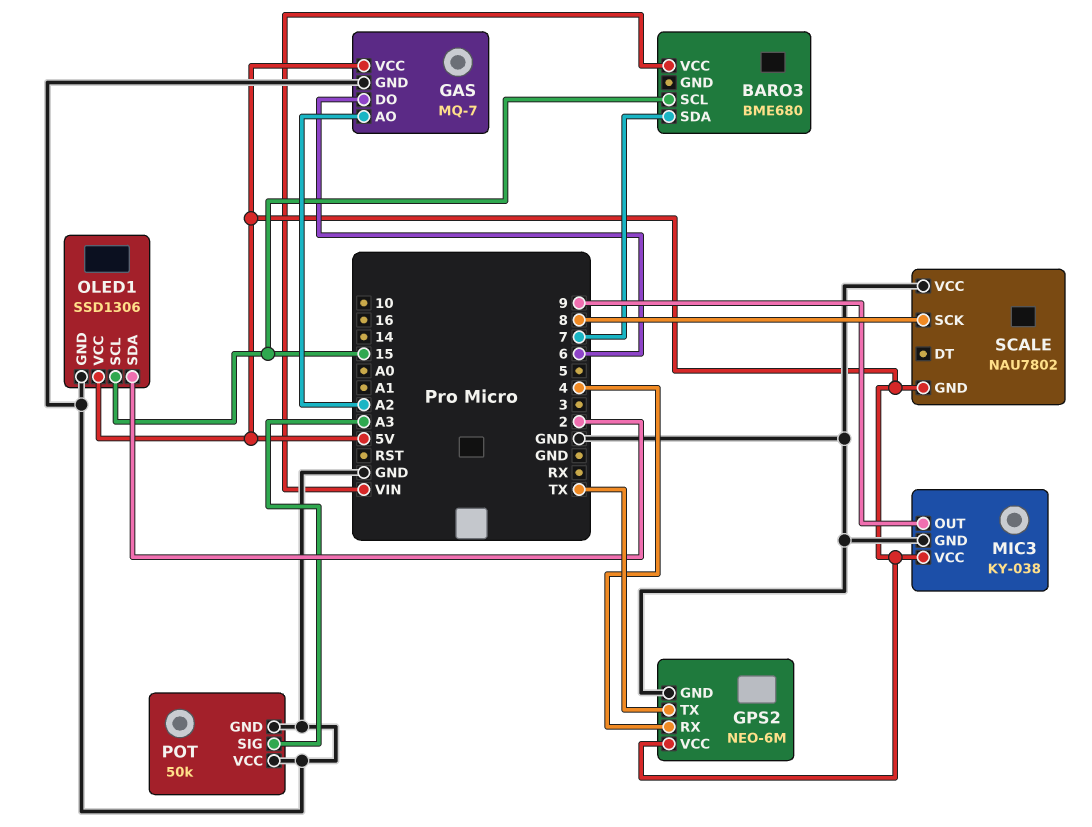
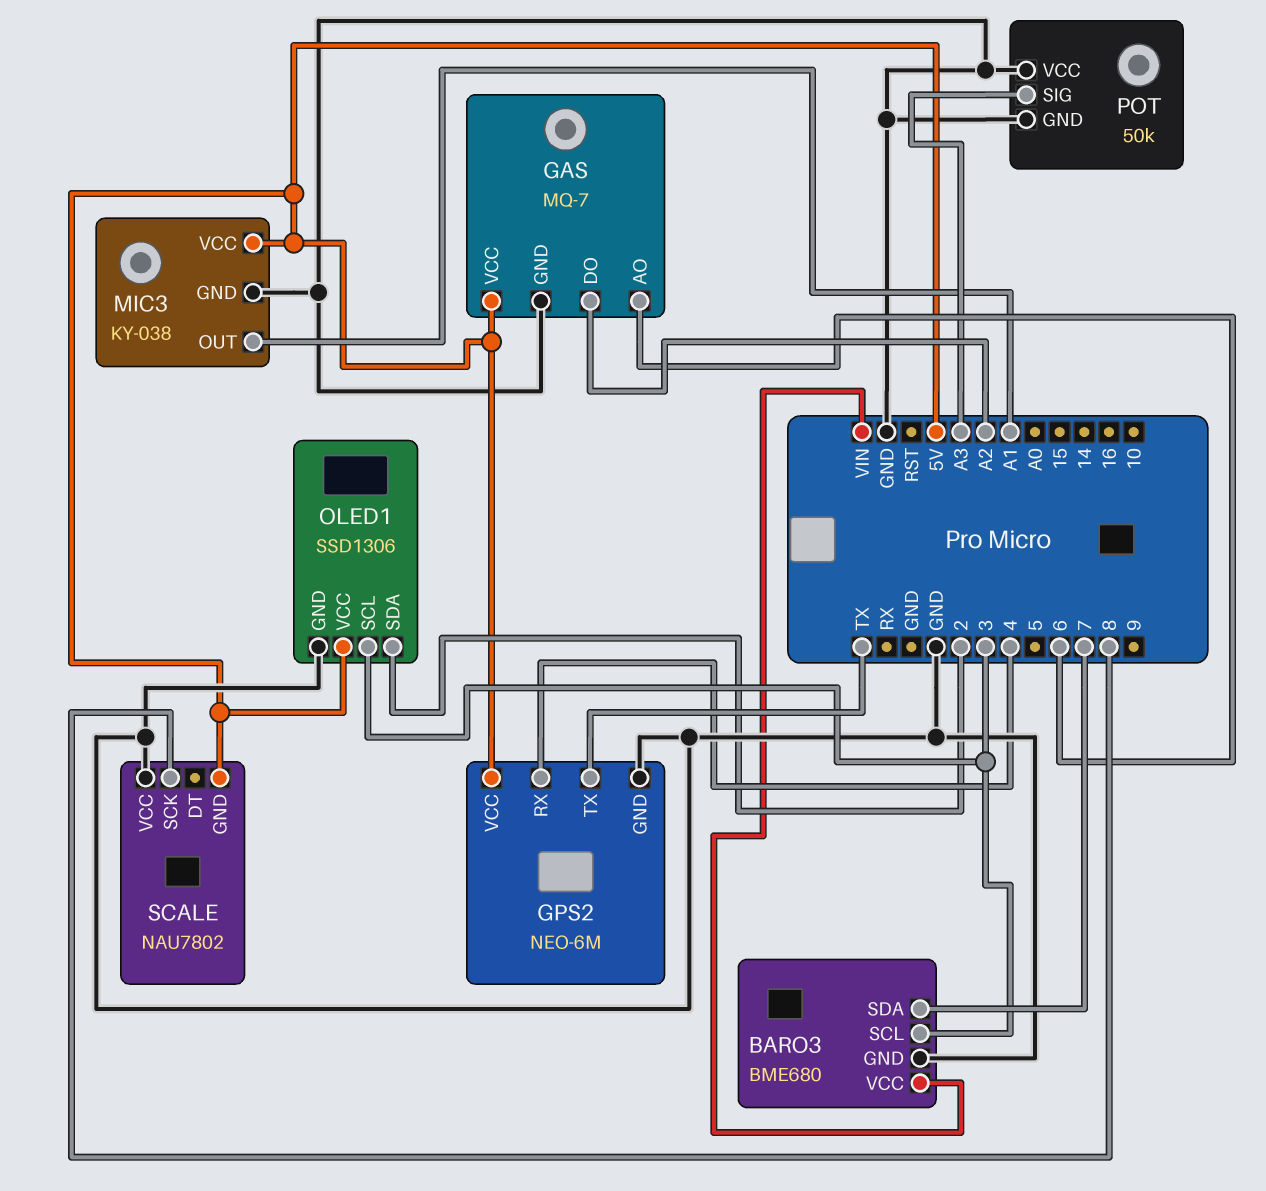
BARO3 pin GND: none -> GND
BARO3 pin SCL: 15 -> 3
GAS pin AO: A2 -> 6
GAS pin DO: 6 -> A2
MIC3 pin OUT: 9 -> A1
OLED1 pin SCL: 15 -> 3

